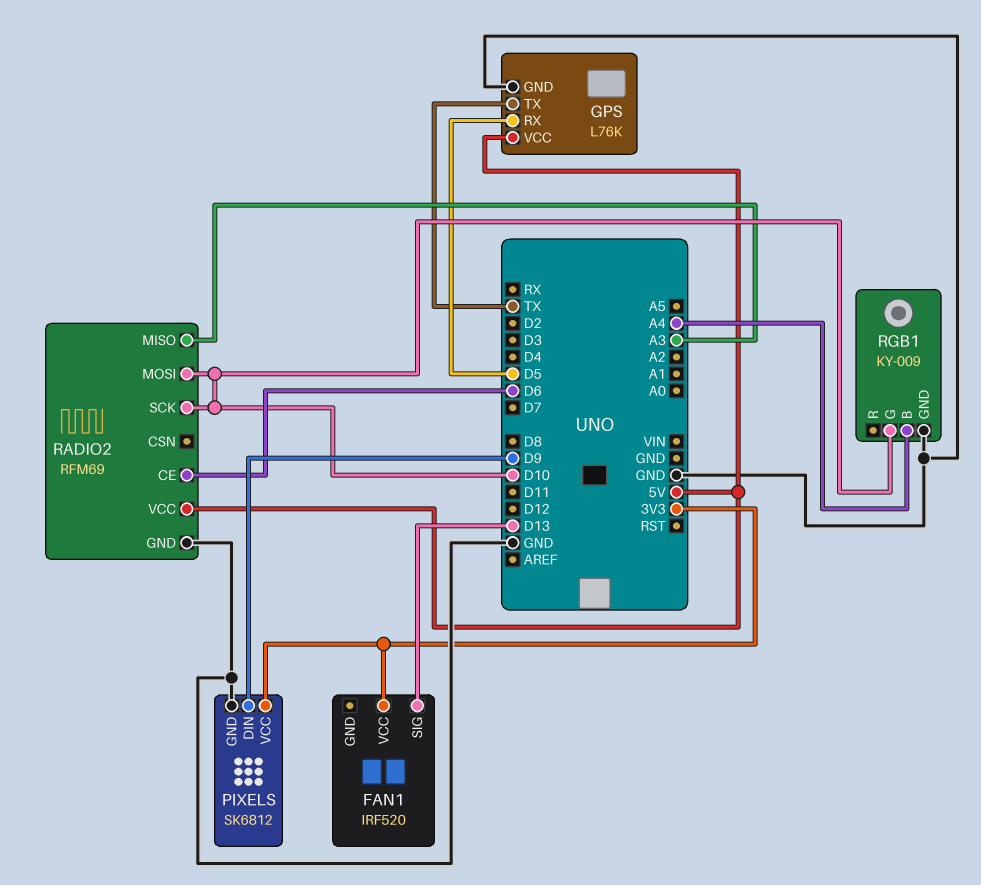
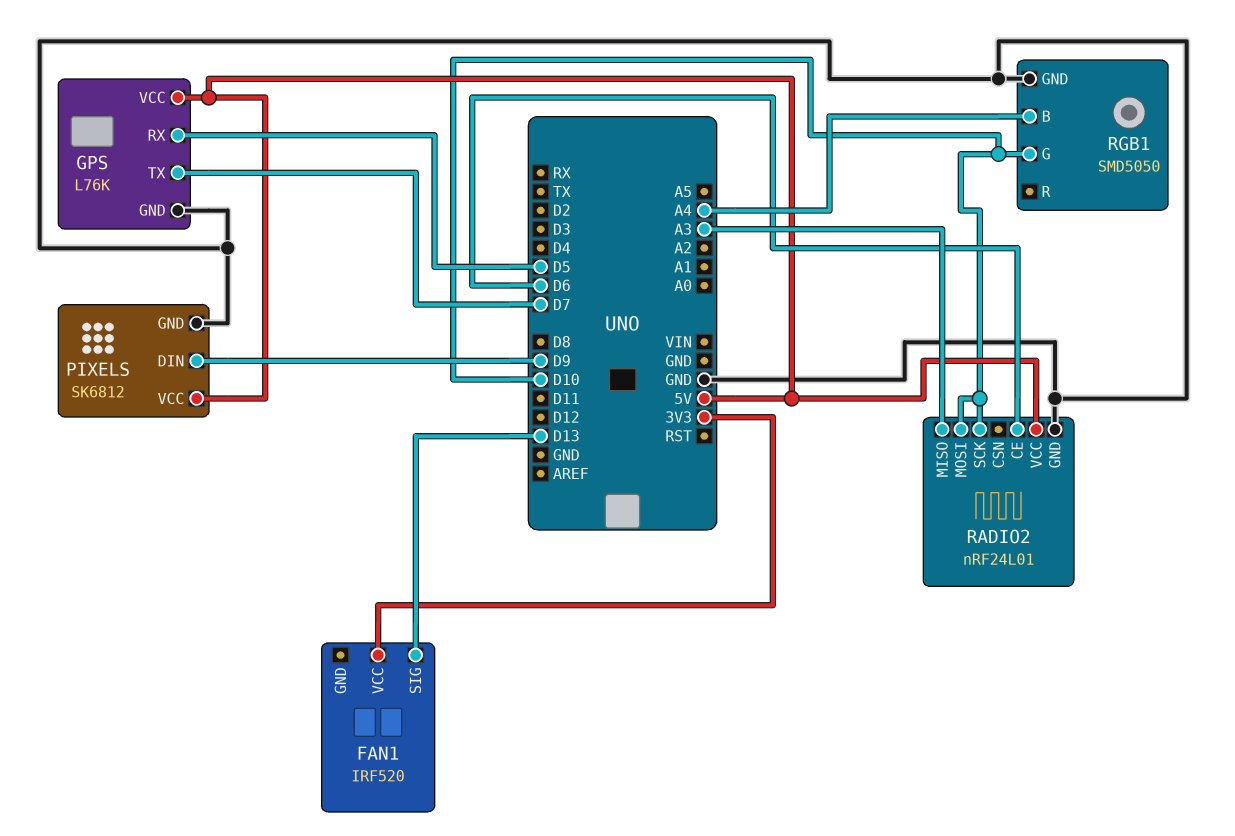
GPS pin TX: TX -> D7
PIXELS pin VCC: 3V3 -> 5V
RADIO2: RFM69 -> nRF24L01
RGB1: KY-009 -> SMD5050

